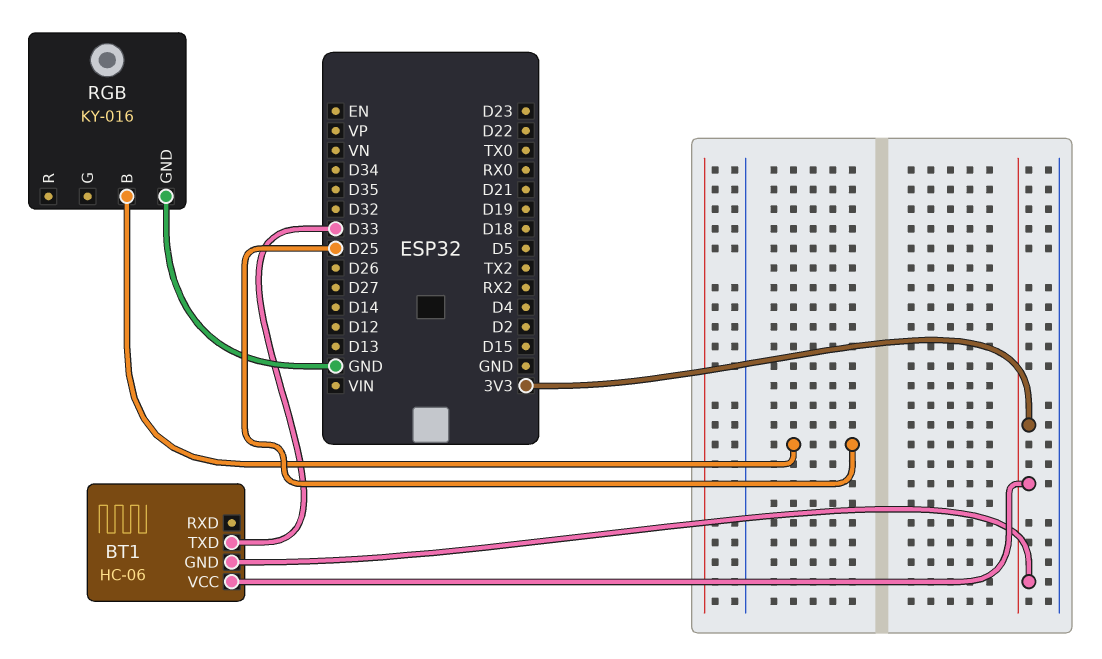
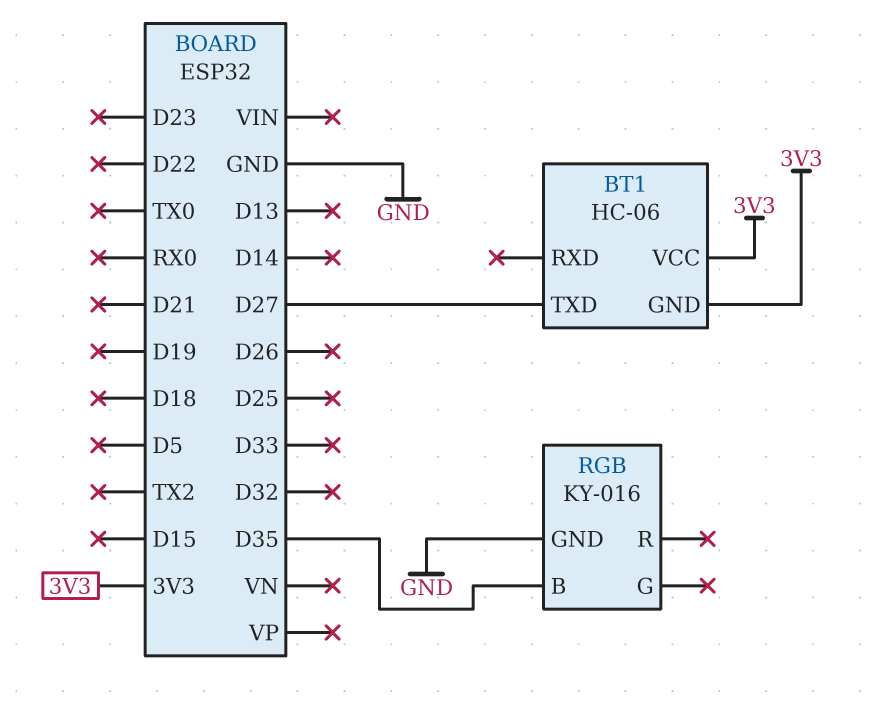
BT1 pin TXD: D33 -> D27
RGB pin B: D25 -> D35

